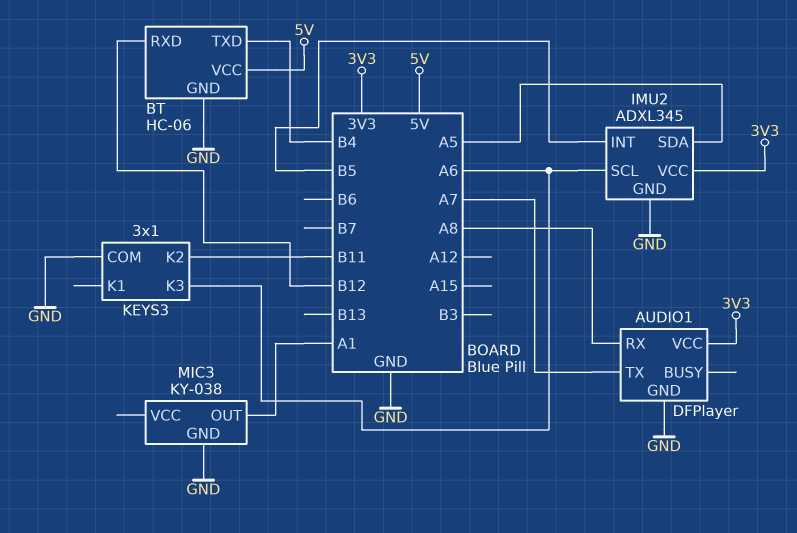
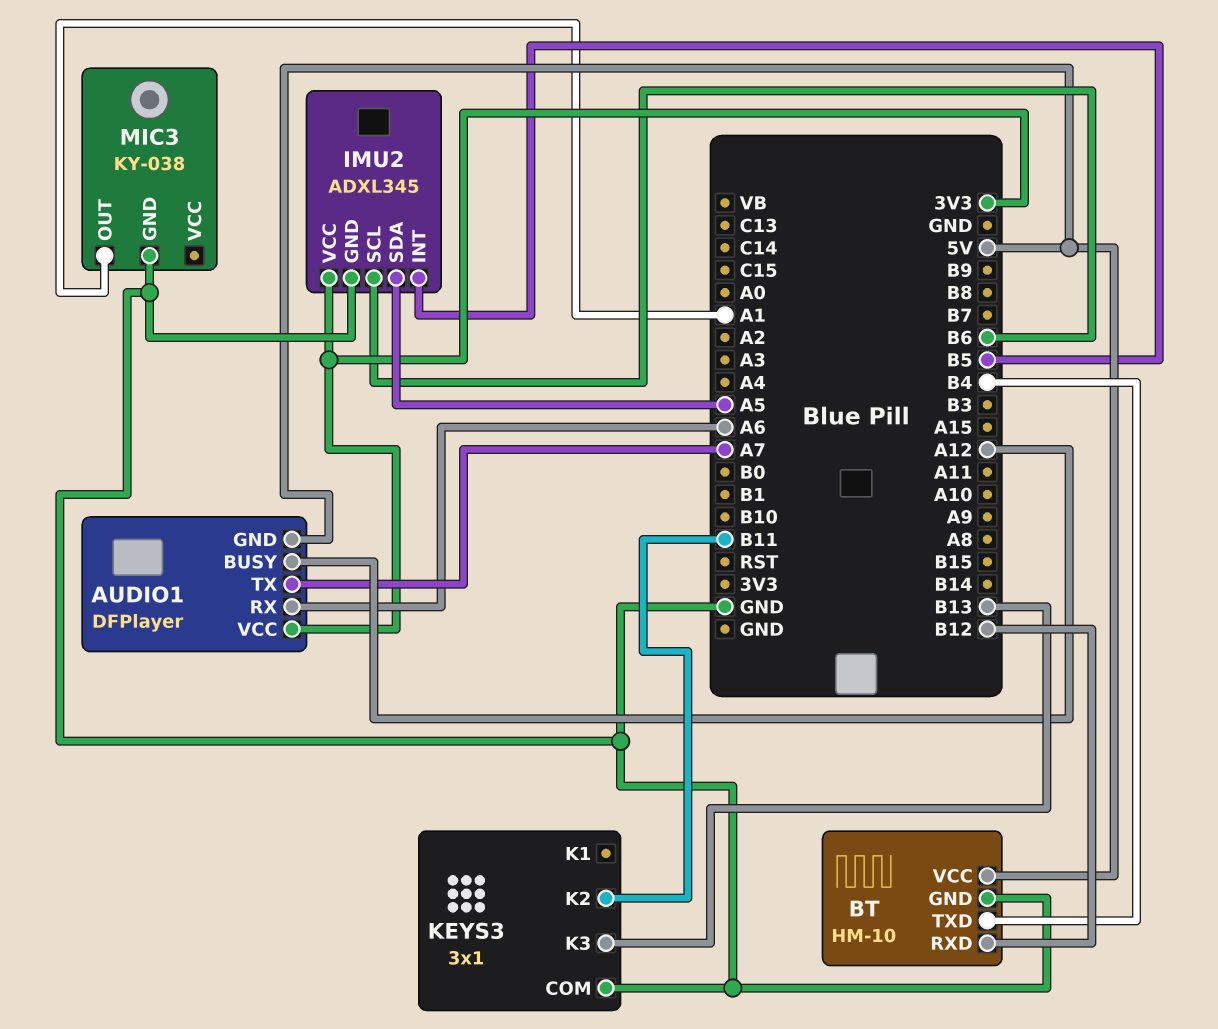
AUDIO1 pin BUSY: none -> A12
AUDIO1 pin GND: GND -> 5V
AUDIO1 pin RX: A8 -> A6
BT: HC-06 -> HM-10
IMU2 pin SCL: A6 -> B6
KEYS3 pin K3: A6 -> B13

